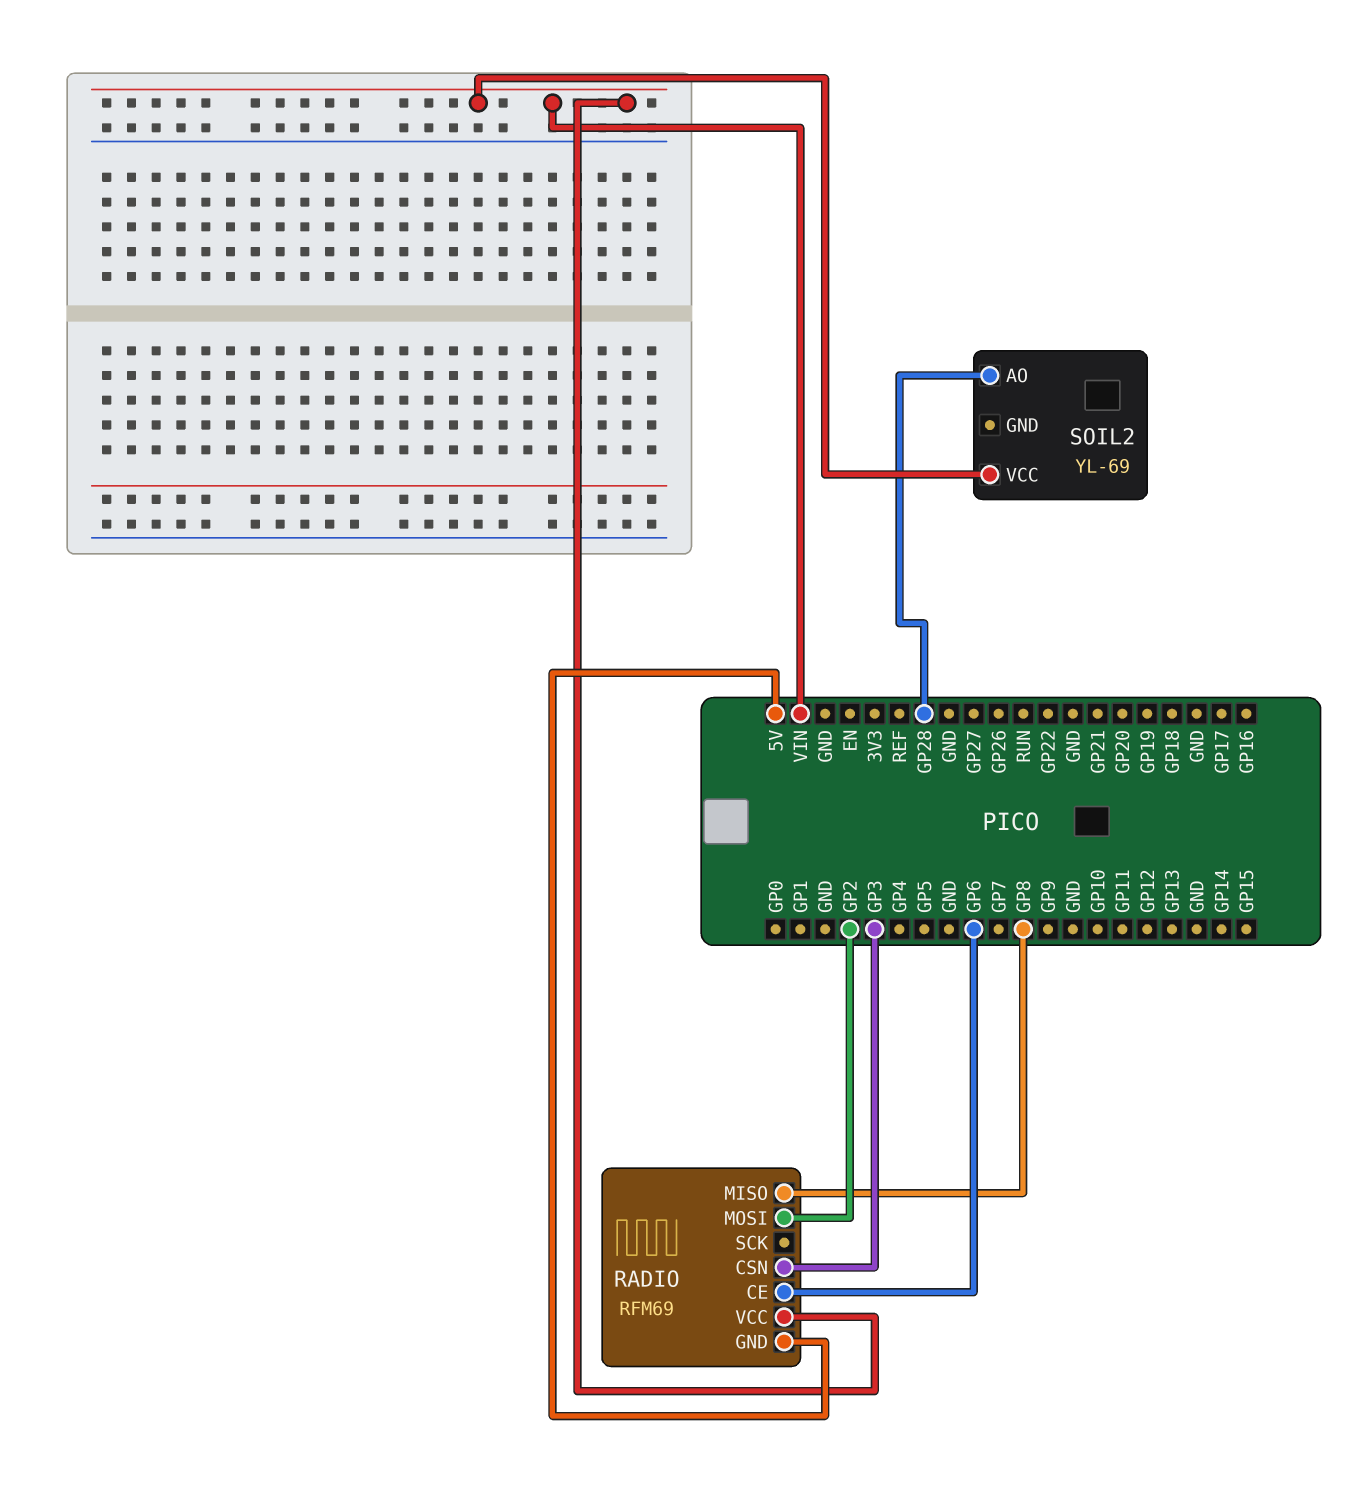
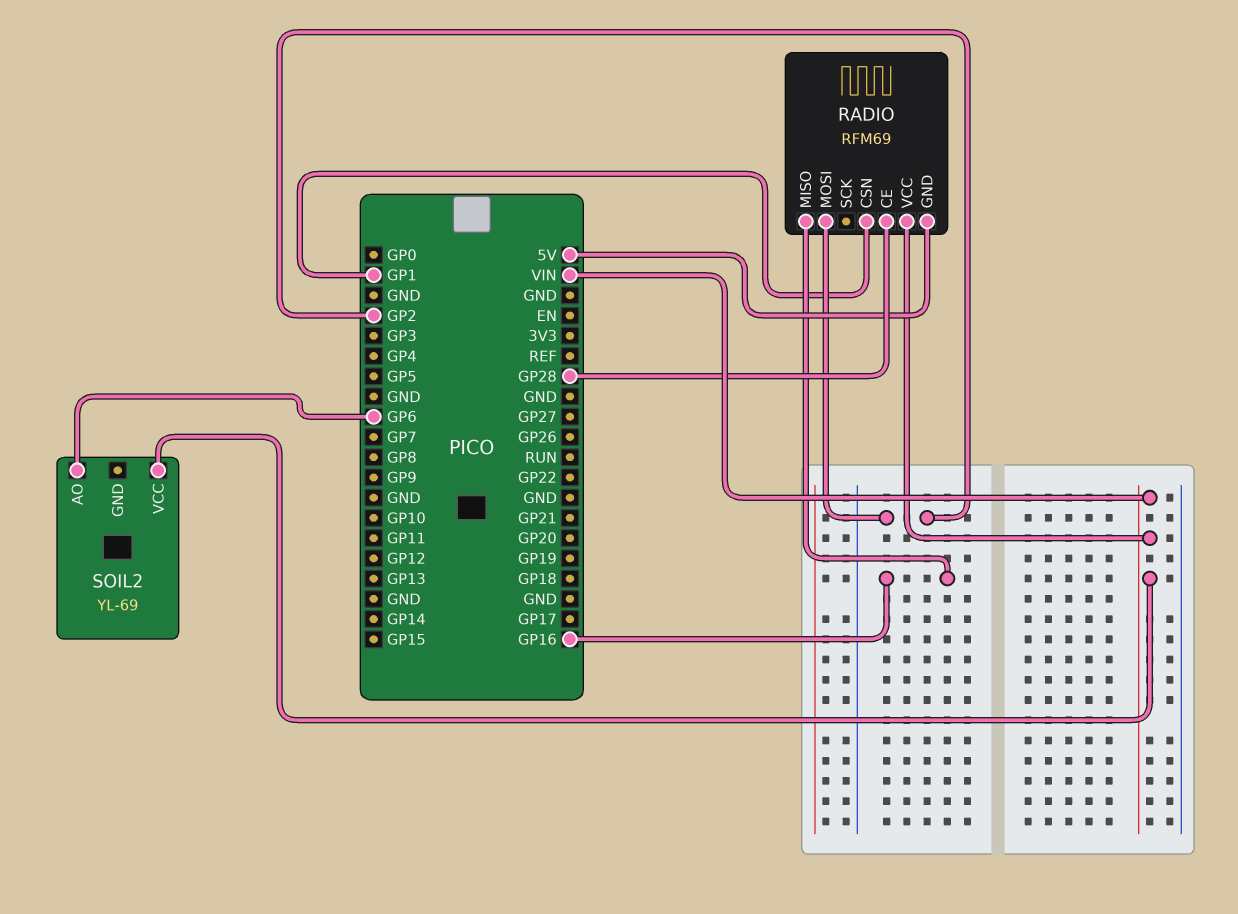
RADIO pin CE: GP6 -> GP28
RADIO pin CSN: GP3 -> GP1
RADIO pin MISO: GP8 -> GP16
SOIL2 pin AO: GP28 -> GP6

